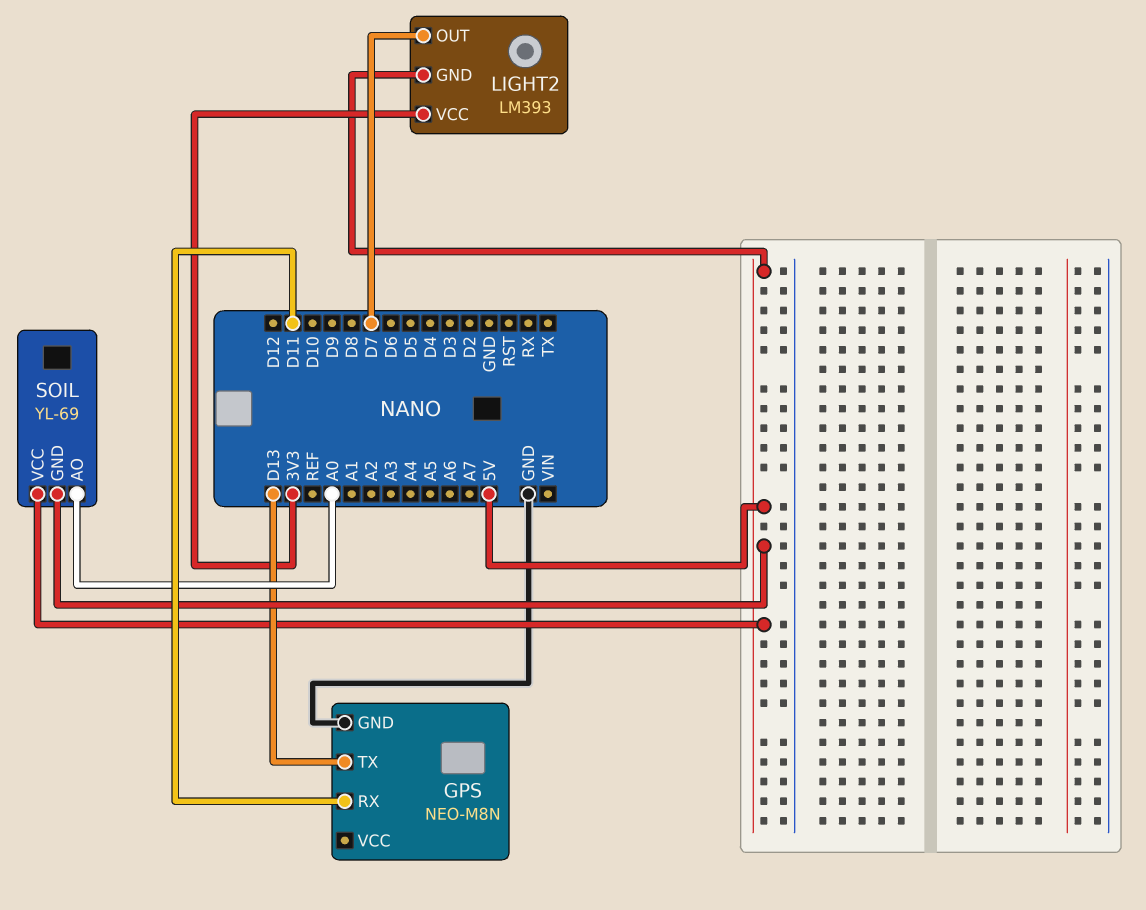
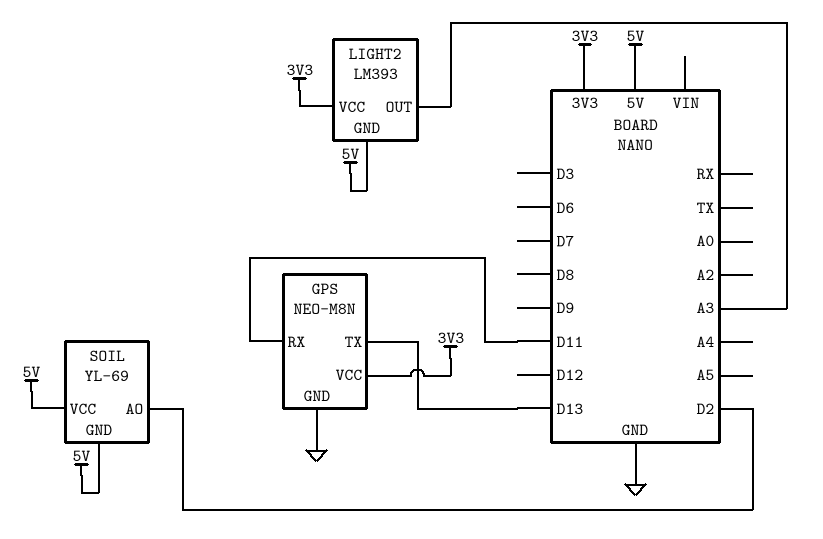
GPS pin VCC: none -> 3V3
LIGHT2 pin OUT: D7 -> A3
SOIL pin AO: A0 -> D2

